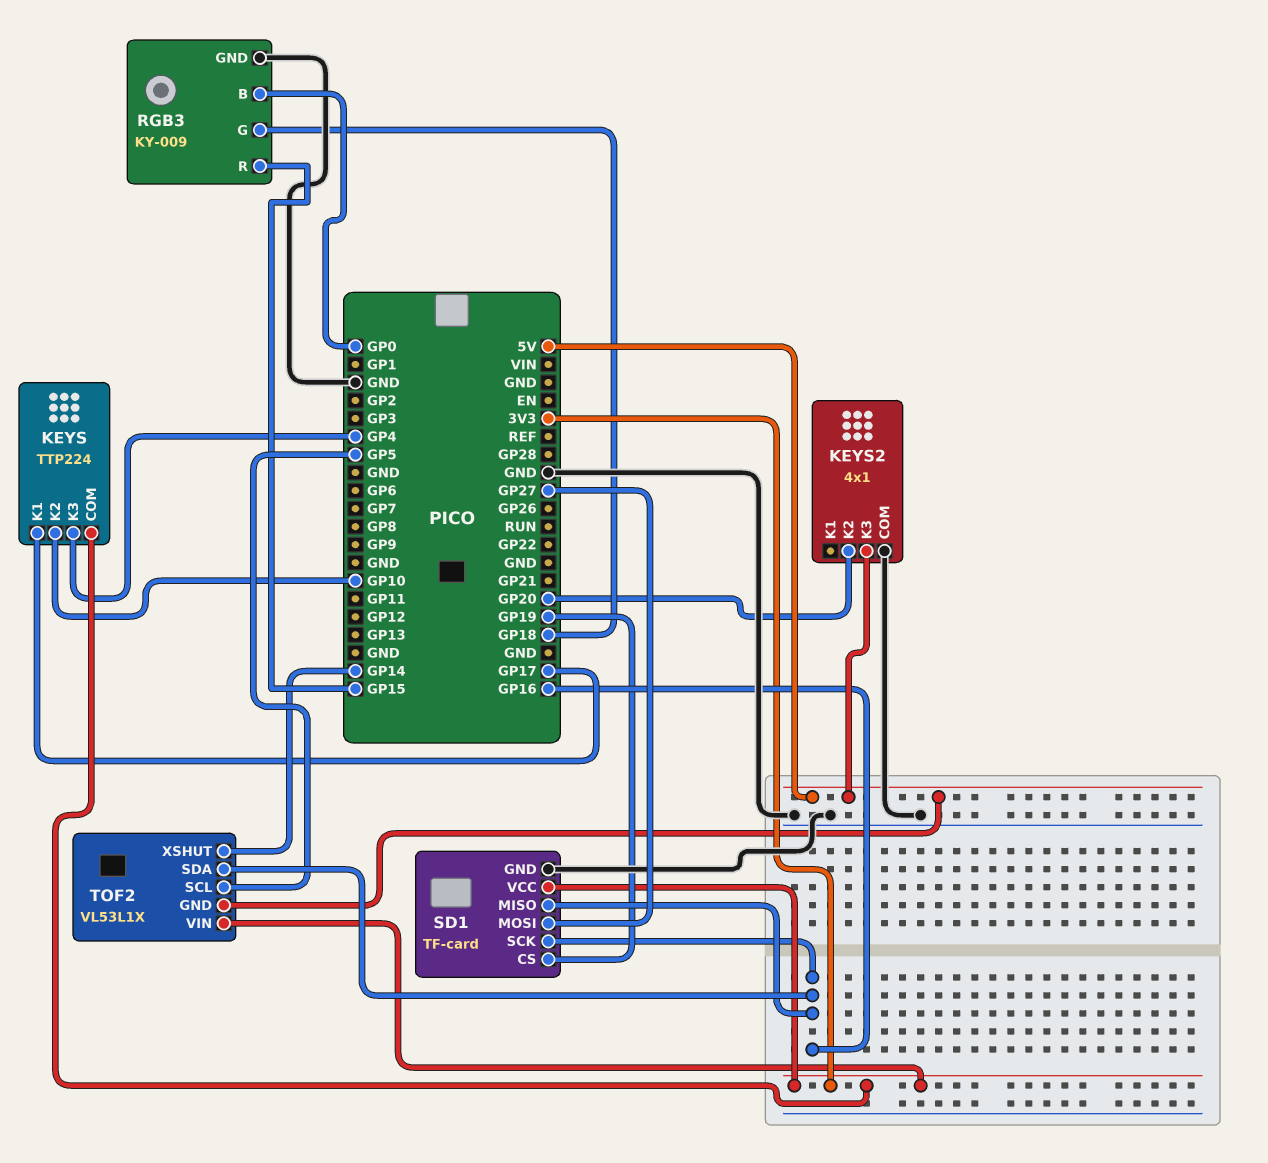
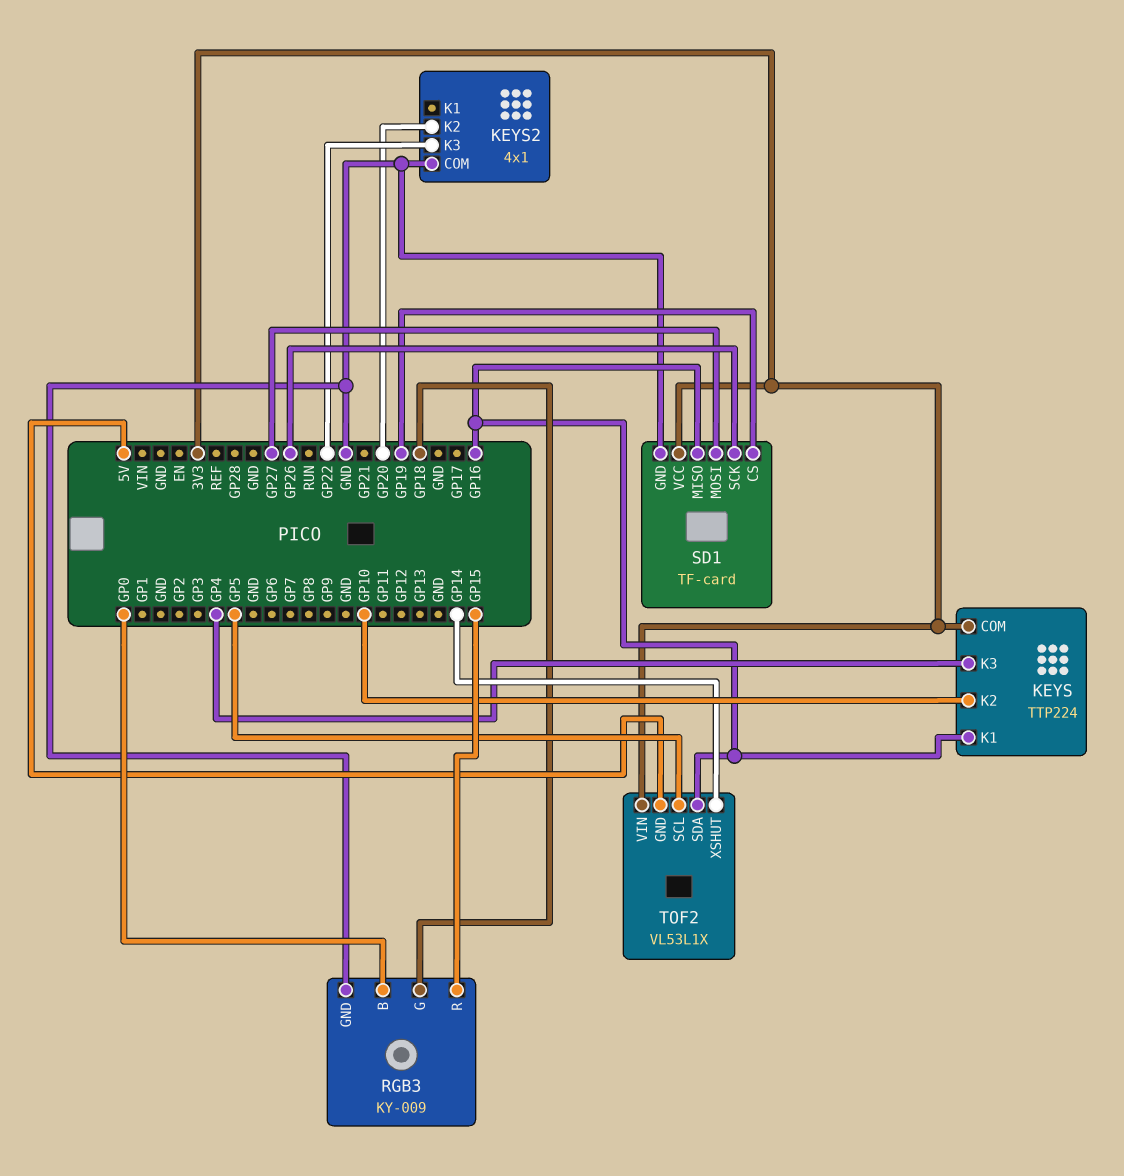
KEYS pin K1: GP17 -> GP16
KEYS2 pin K3: 5V -> GP22
SD1 pin SCK: GP16 -> GP26

